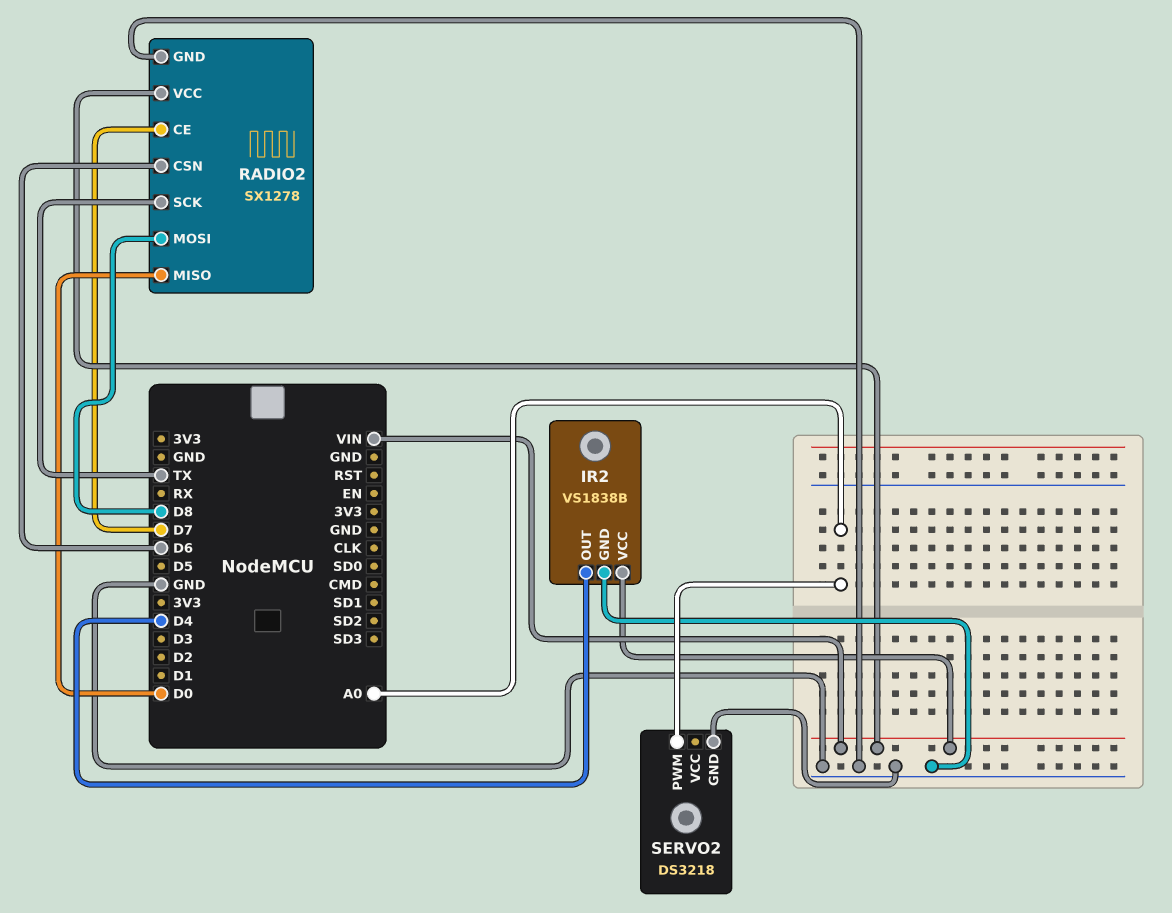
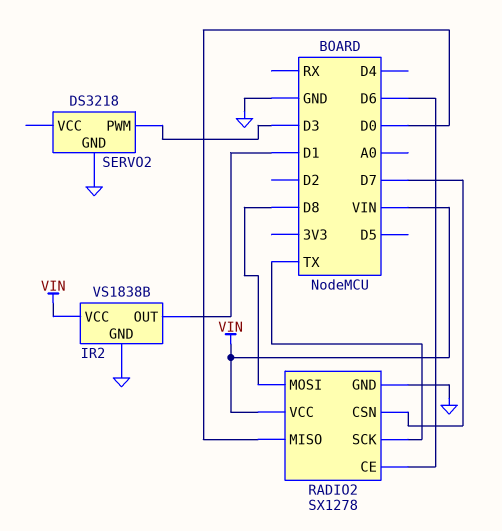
IR2 pin OUT: D4 -> D1
RADIO2 pin CE: D7 -> D6
RADIO2 pin CSN: D6 -> D7
SERVO2 pin PWM: A0 -> D3

